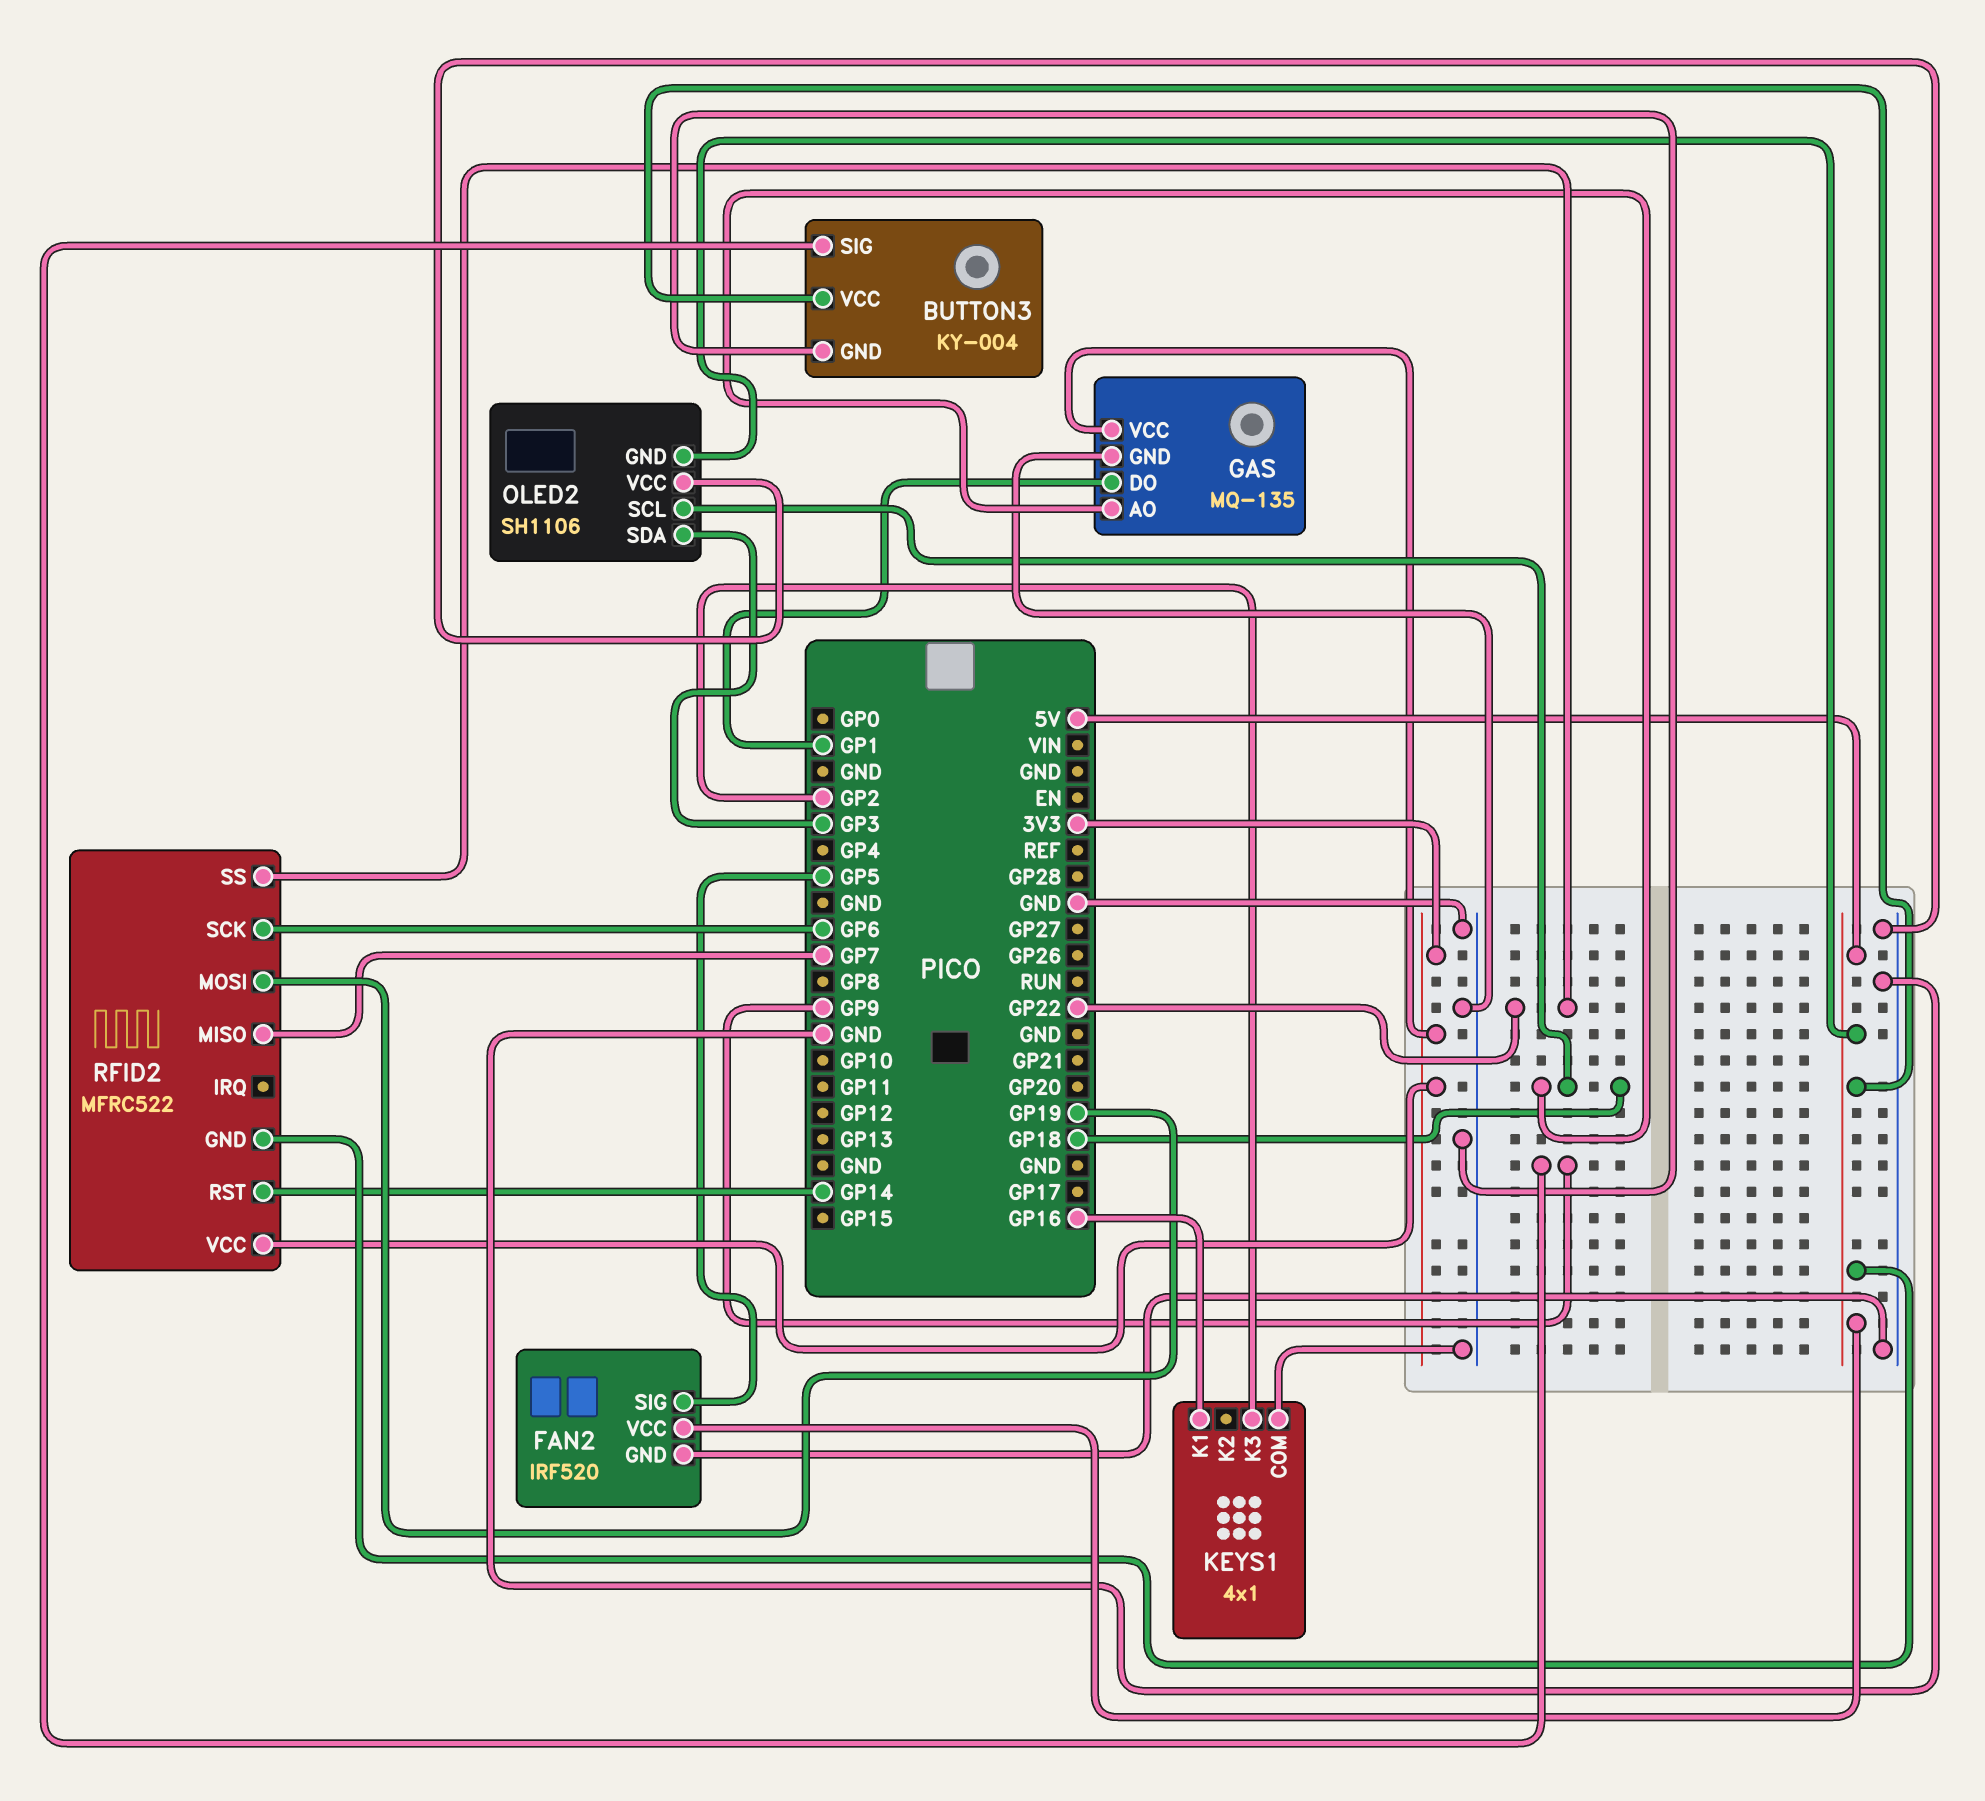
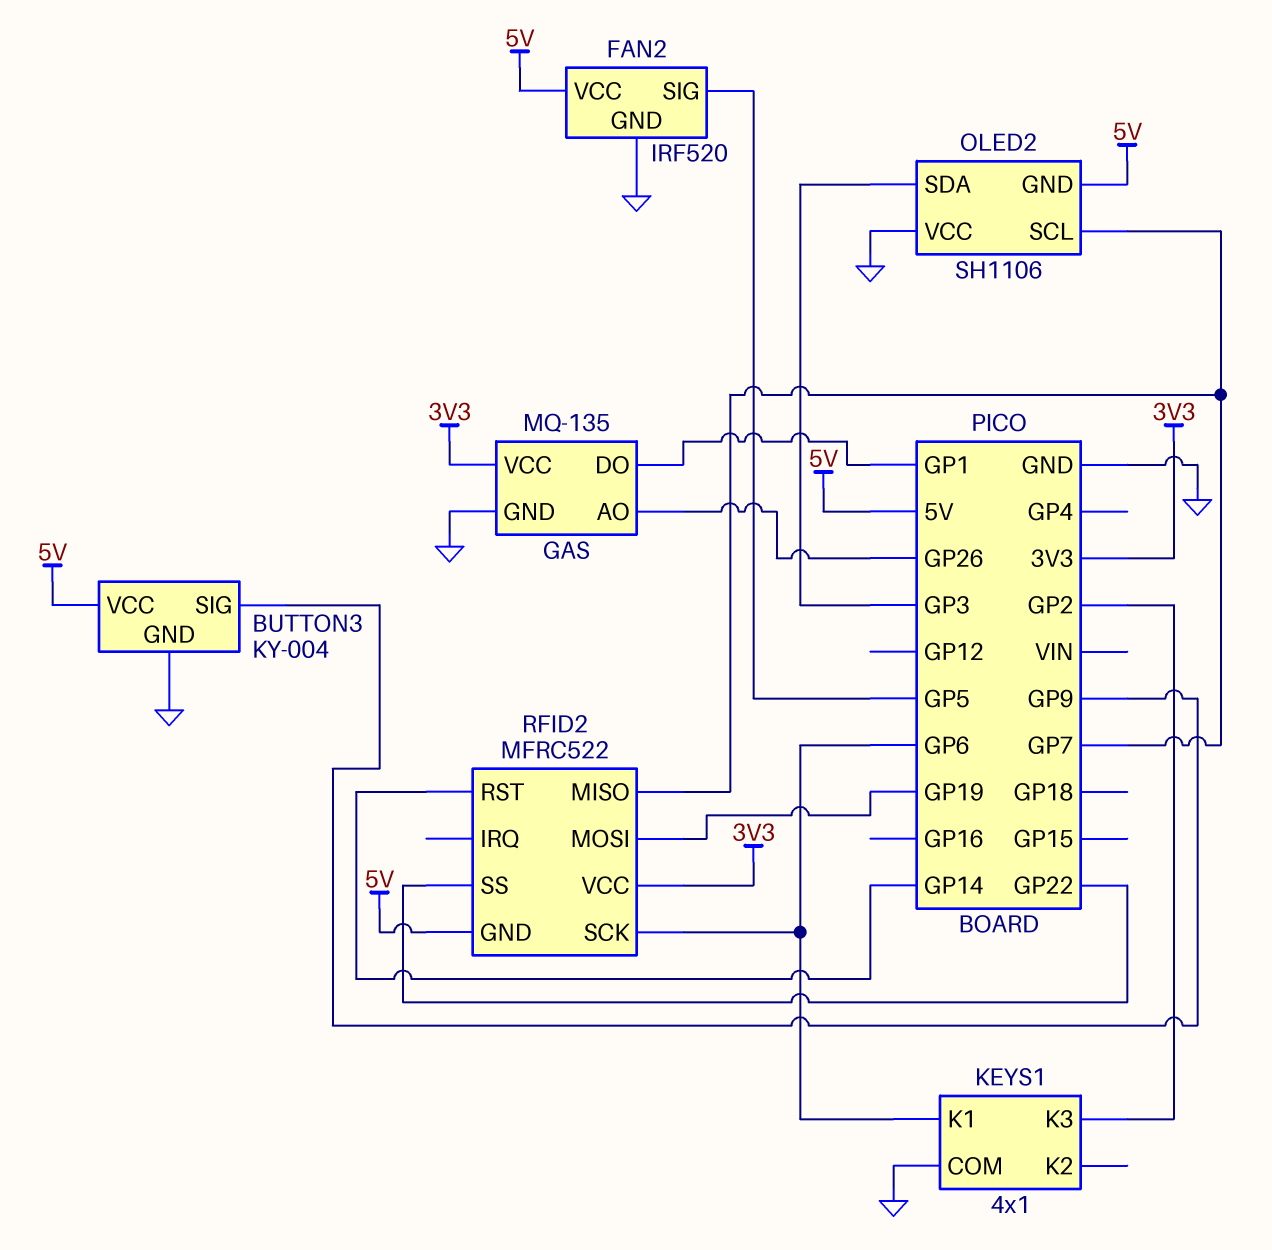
GAS pin AO: GP18 -> GP26
KEYS1 pin K1: GP16 -> GP6
OLED2 pin SCL: GP18 -> GP7

